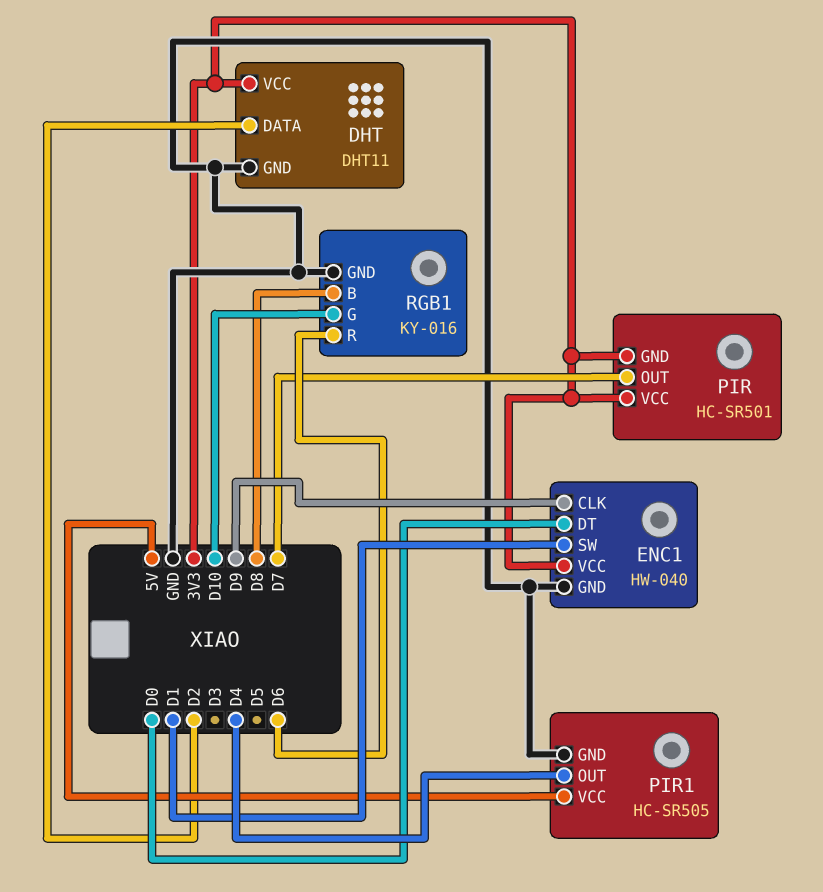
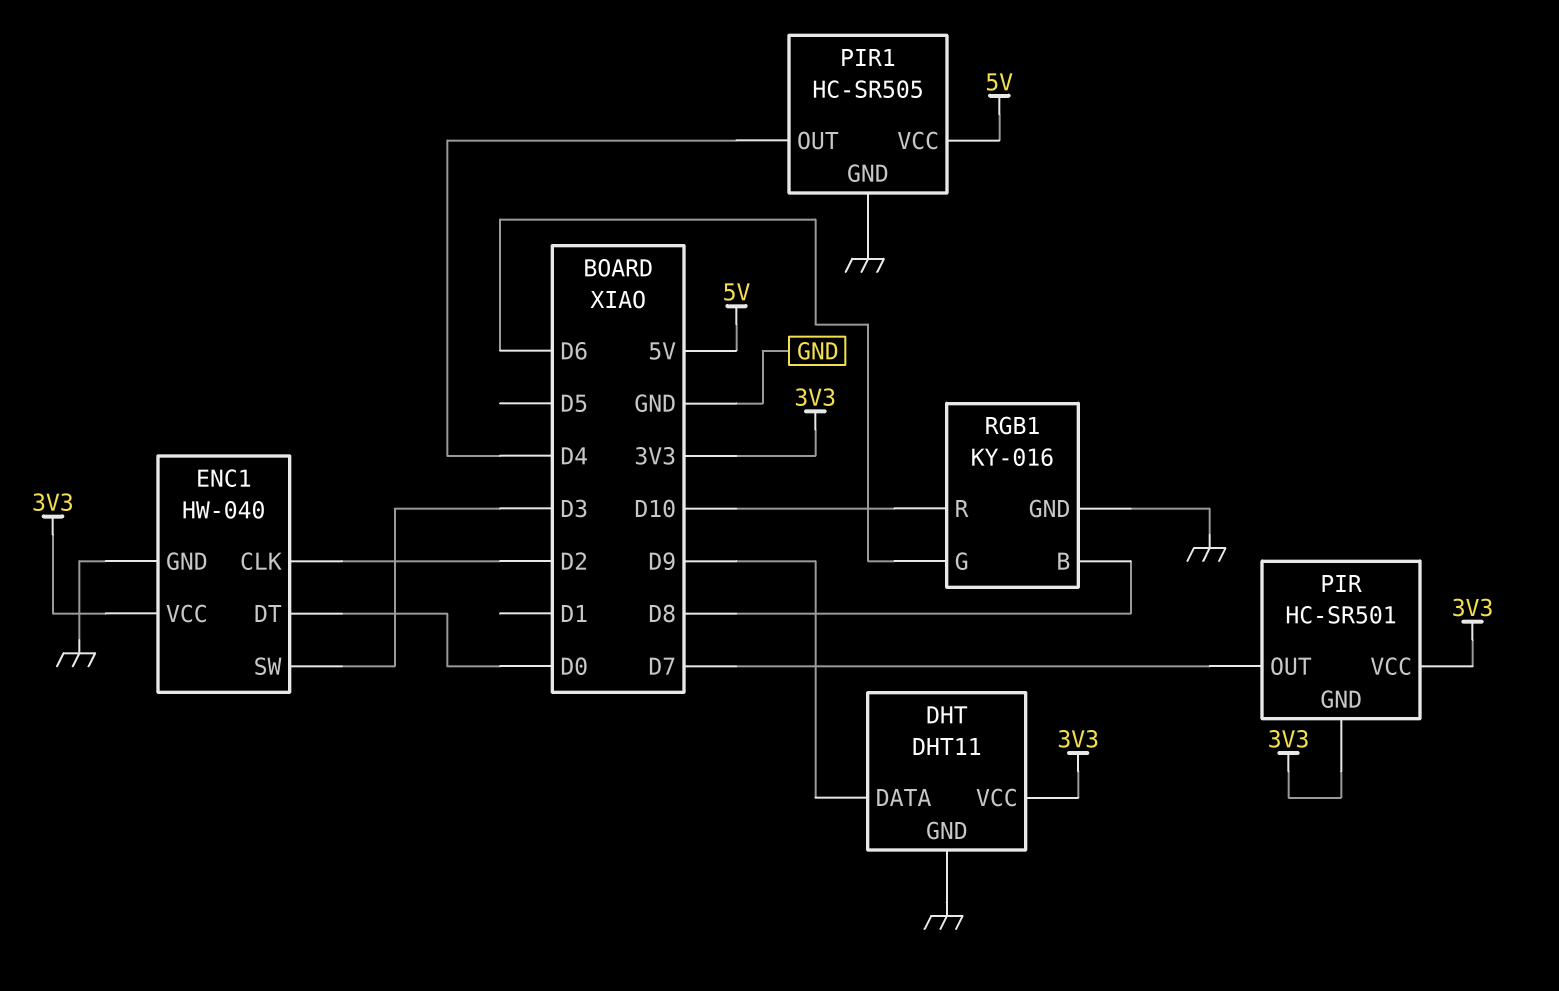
DHT pin DATA: D2 -> D9
ENC1 pin CLK: D9 -> D2
ENC1 pin SW: D1 -> D3
RGB1 pin G: D10 -> D6
RGB1 pin R: D6 -> D10

